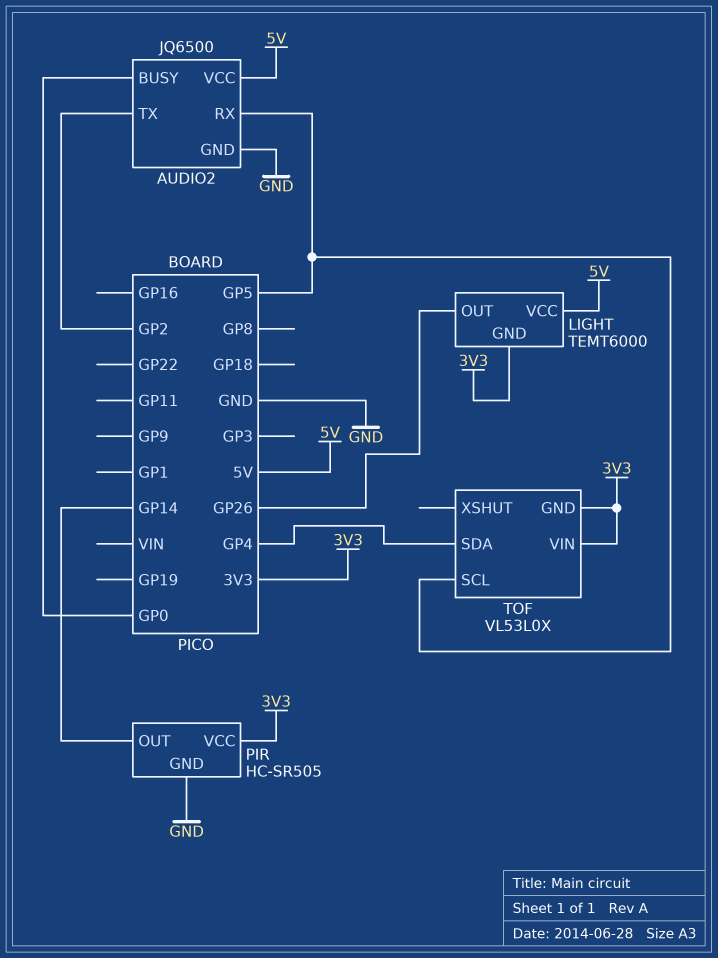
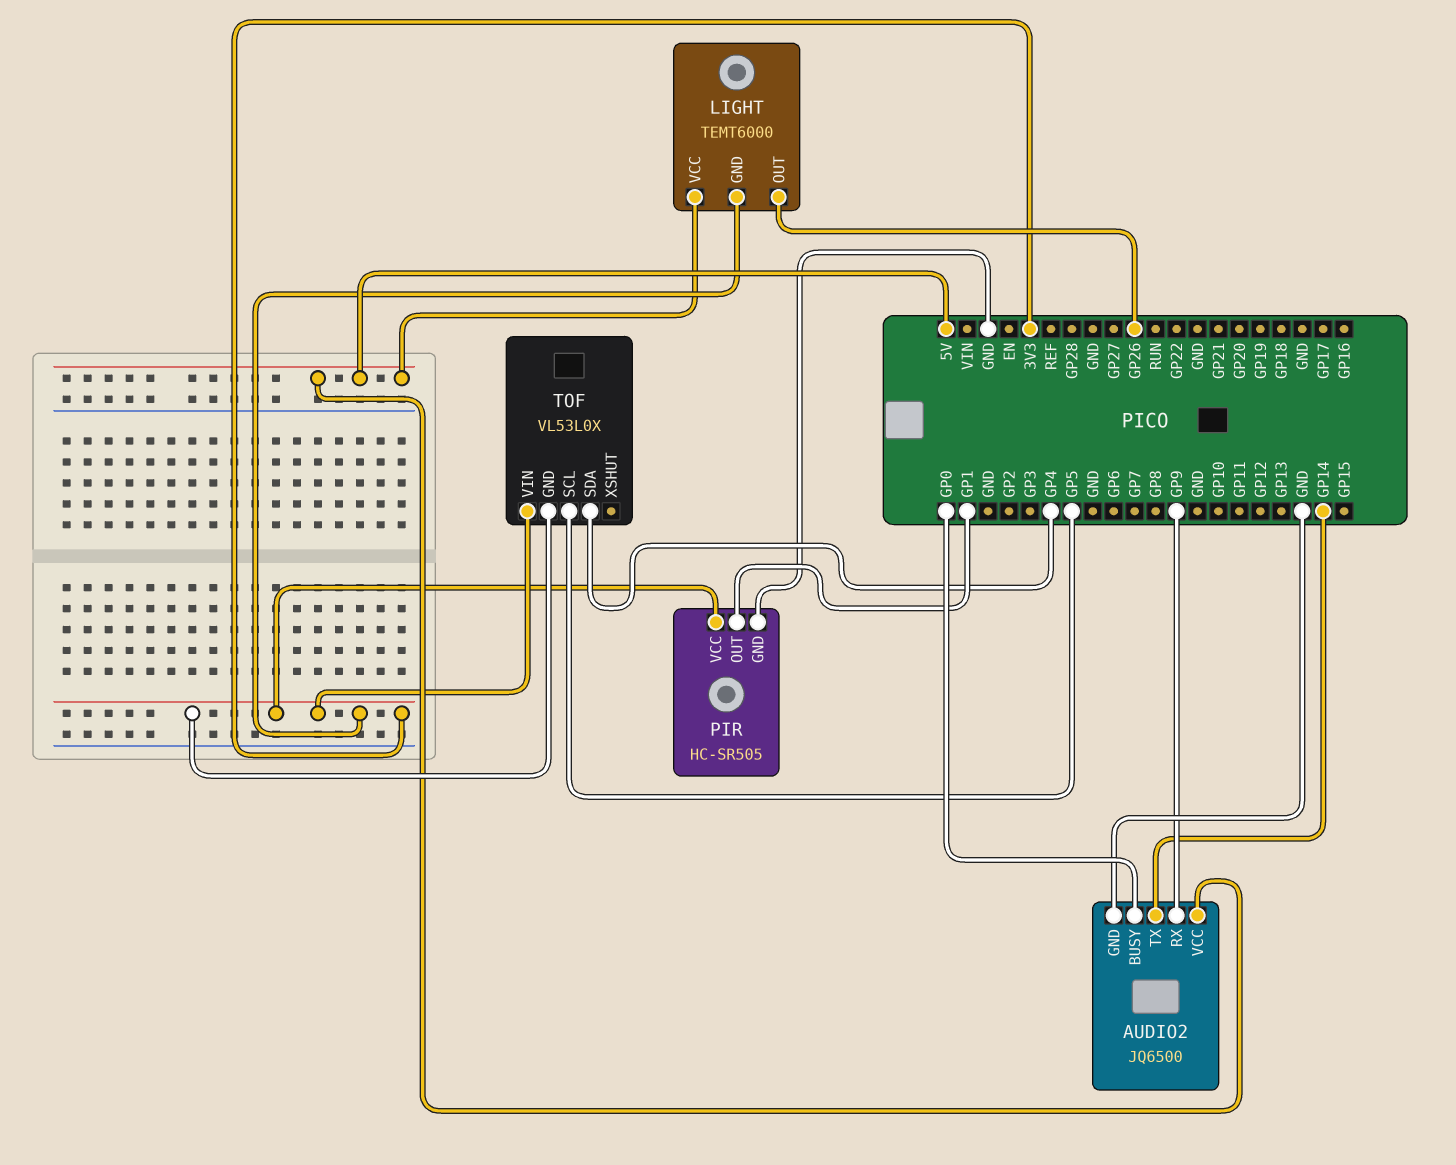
AUDIO2 pin RX: GP5 -> GP9
AUDIO2 pin TX: GP2 -> GP14
PIR pin OUT: GP14 -> GP1

